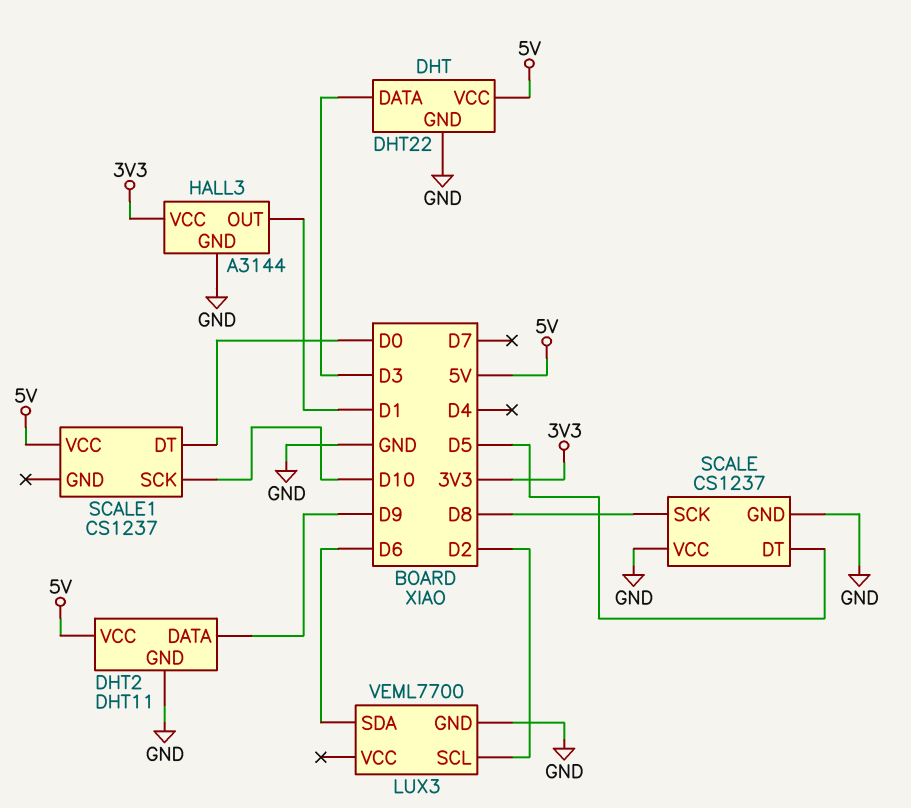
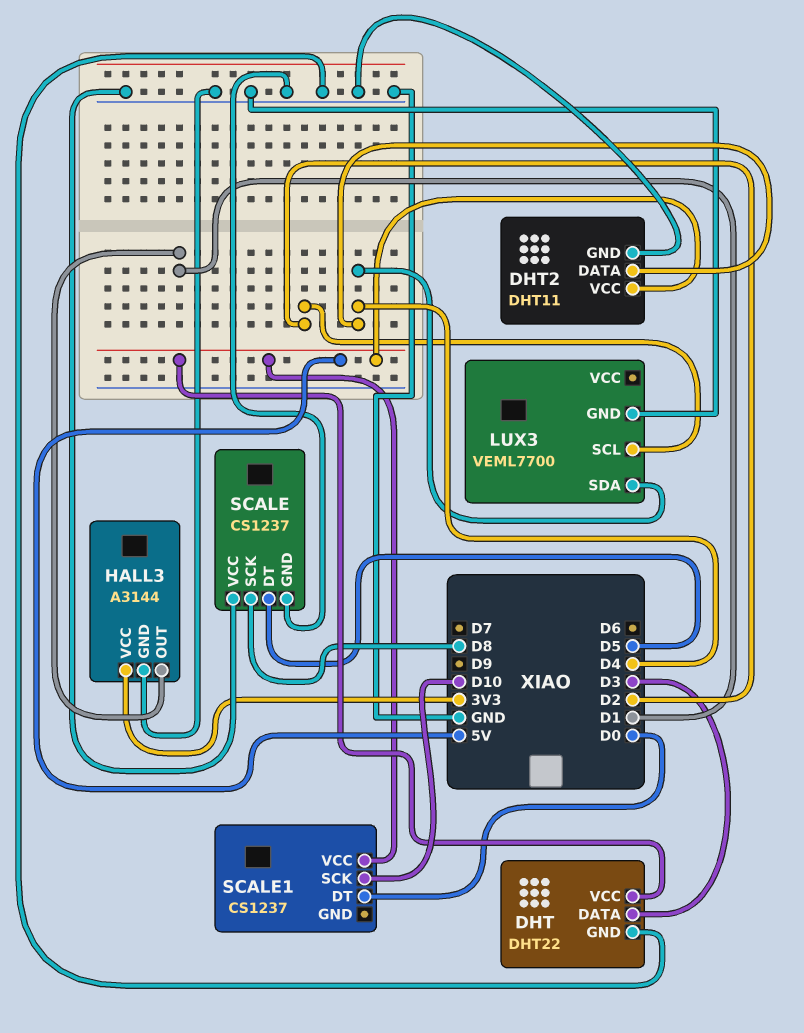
DHT2 pin DATA: D9 -> D4
LUX3 pin SDA: D6 -> D4

